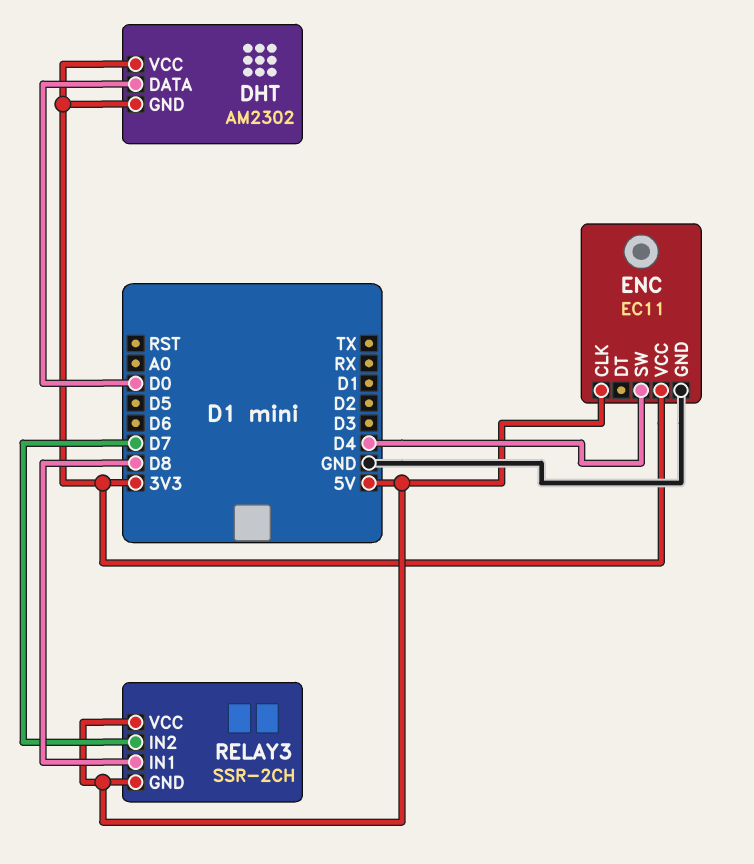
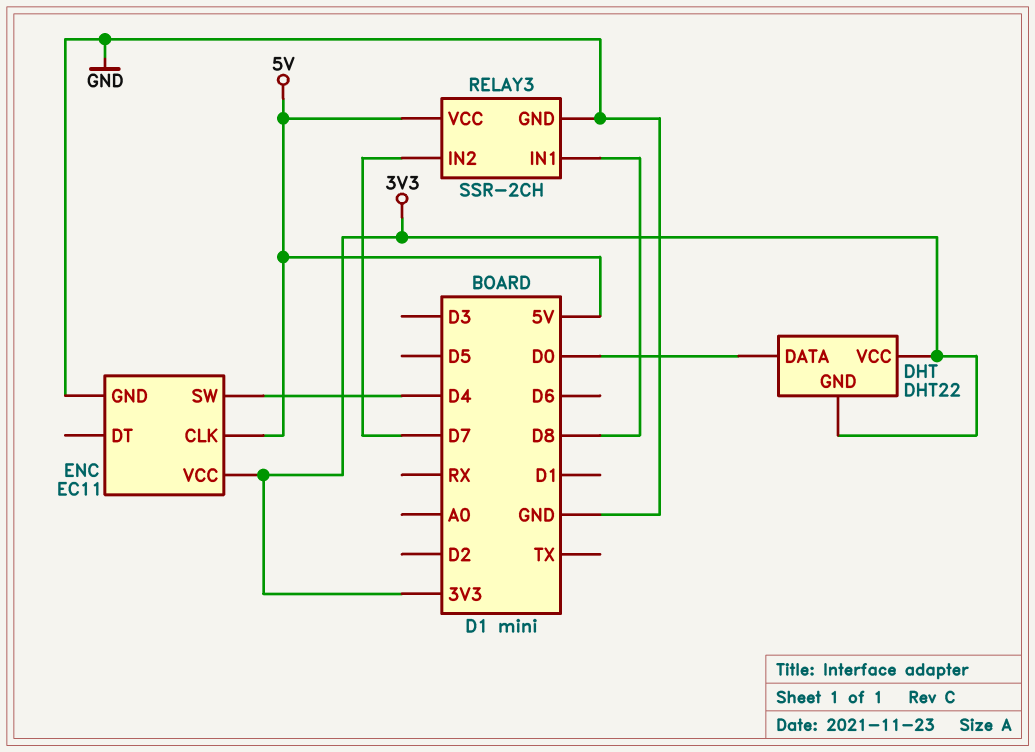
DHT: AM2302 -> DHT22
RELAY3 pin GND: 5V -> GND

